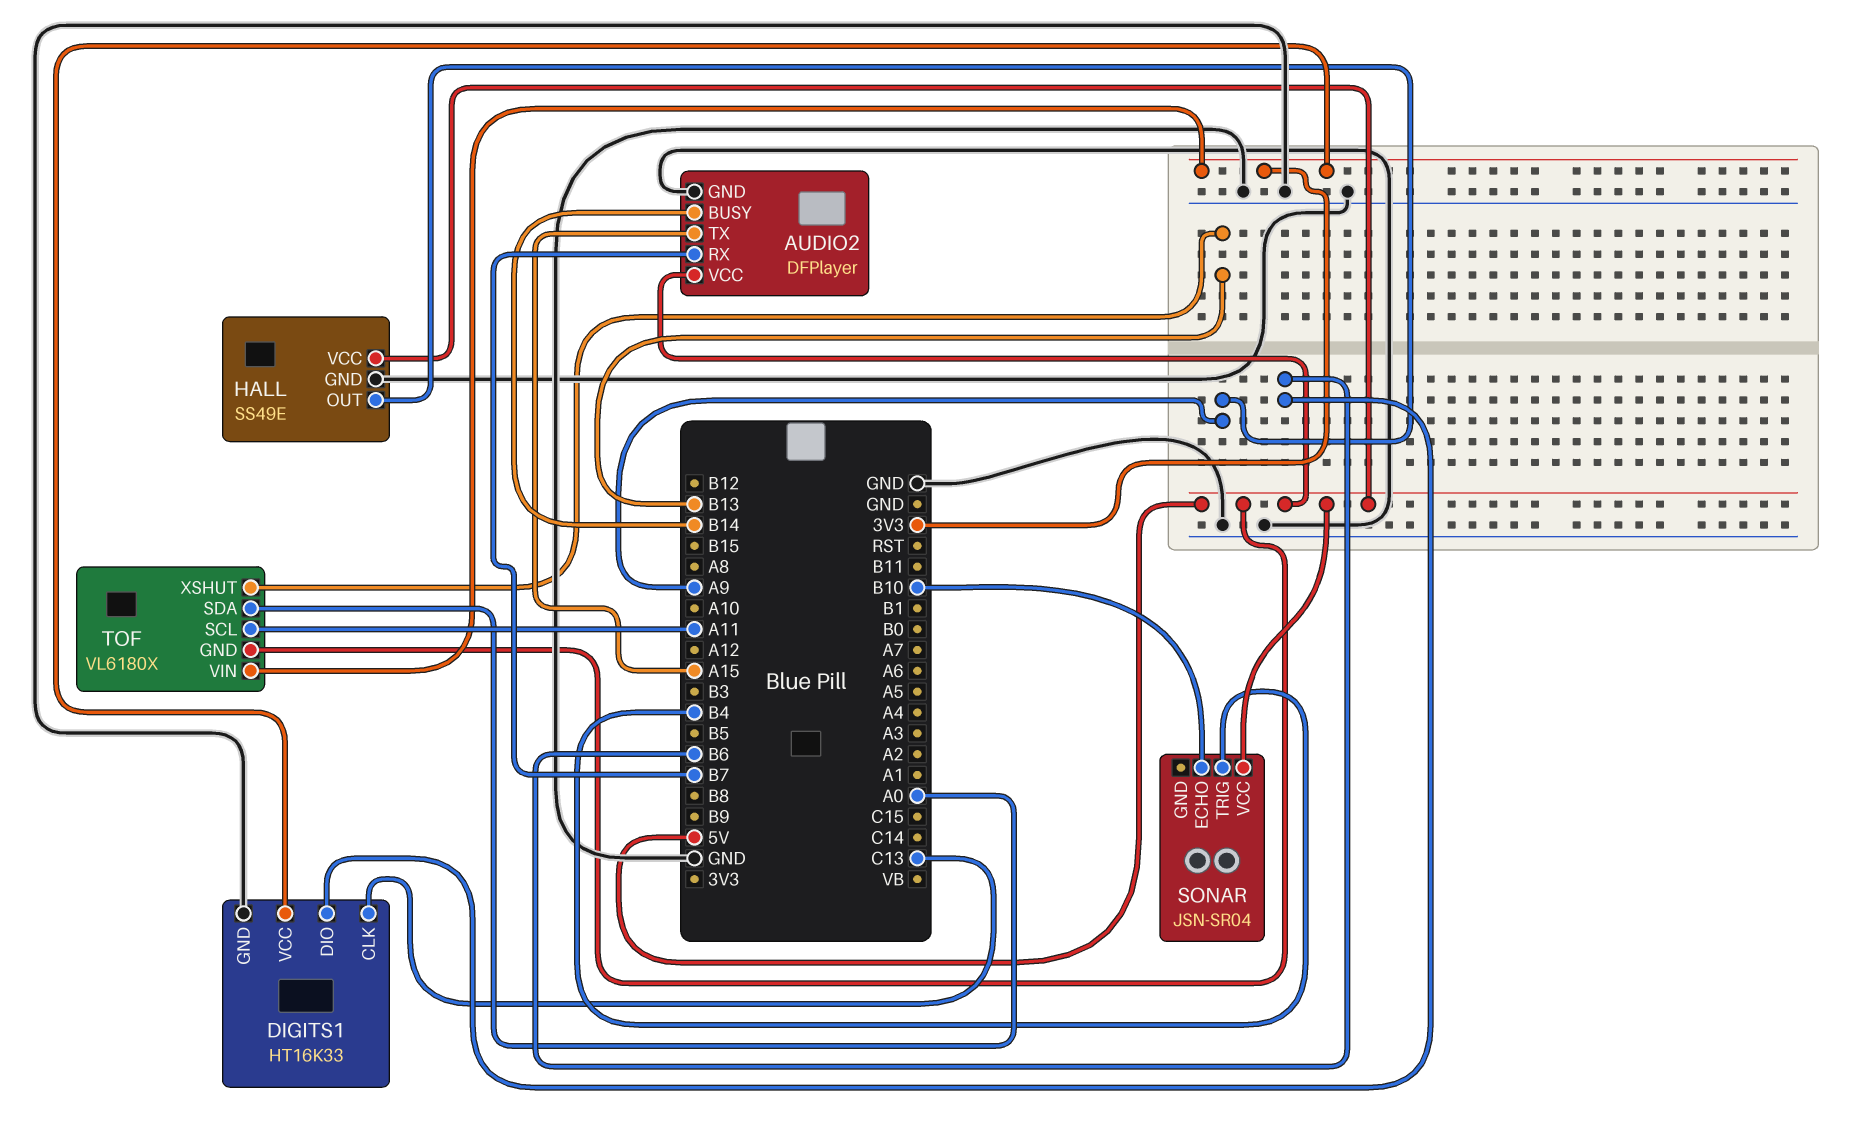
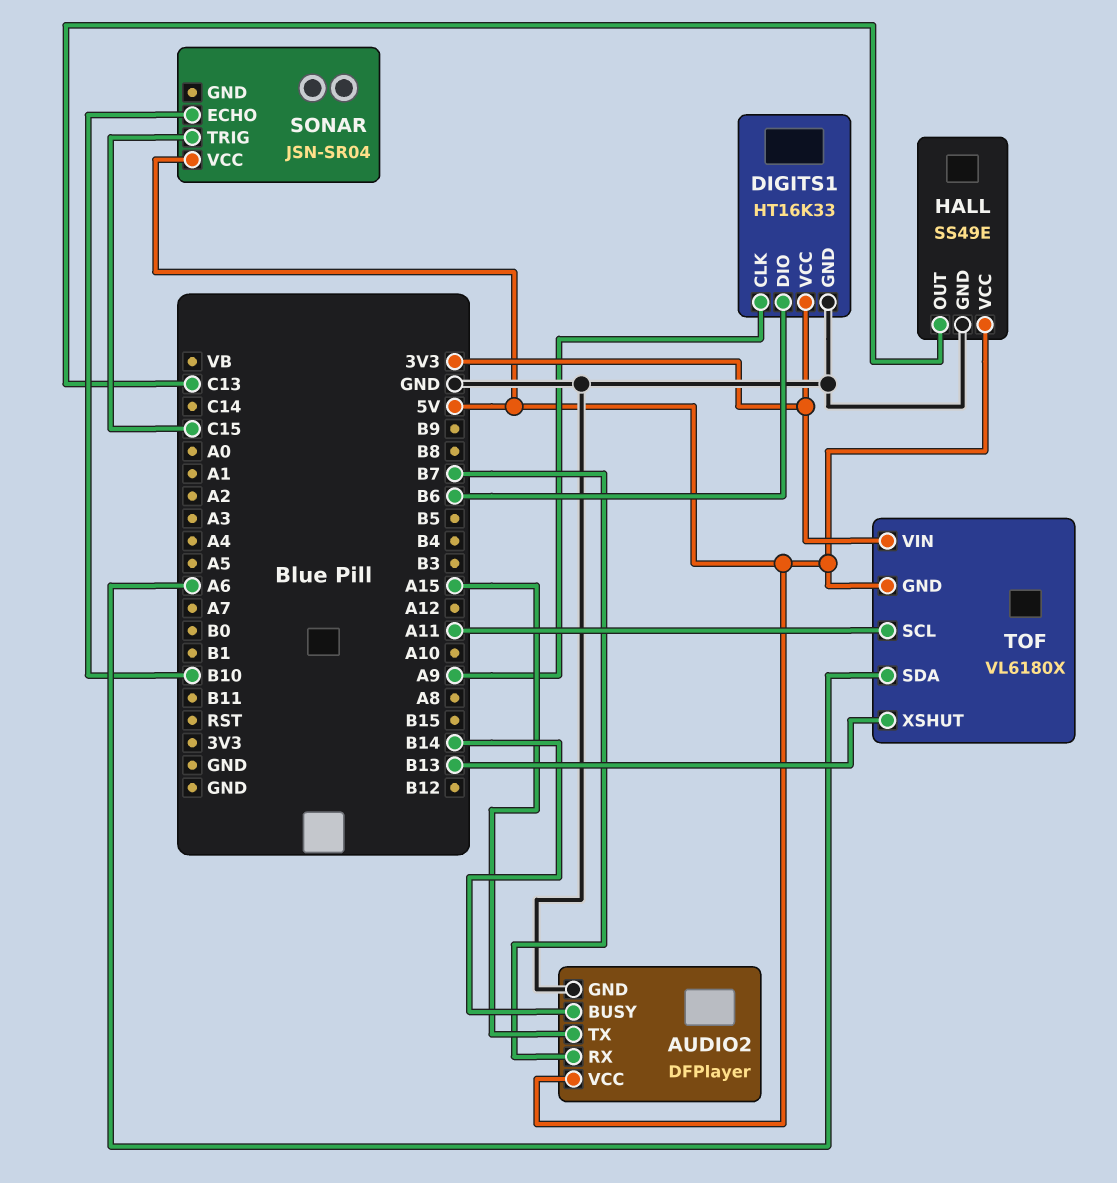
DIGITS1 pin CLK: C13 -> A9
HALL pin OUT: A9 -> C13
SONAR pin TRIG: B4 -> C15
TOF pin SDA: A0 -> A6

